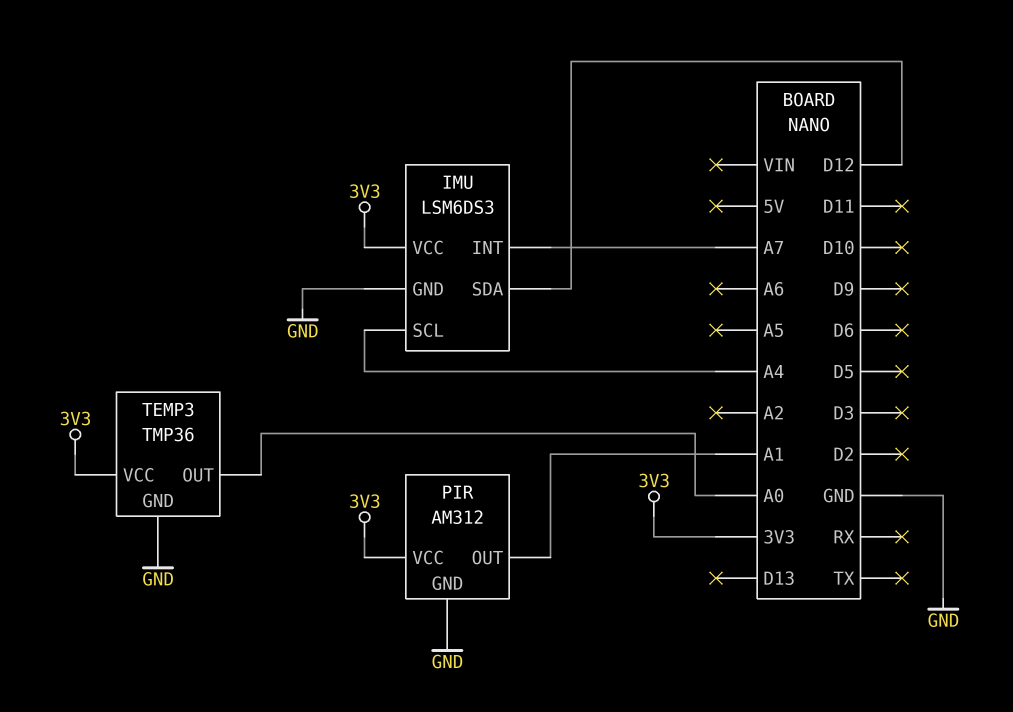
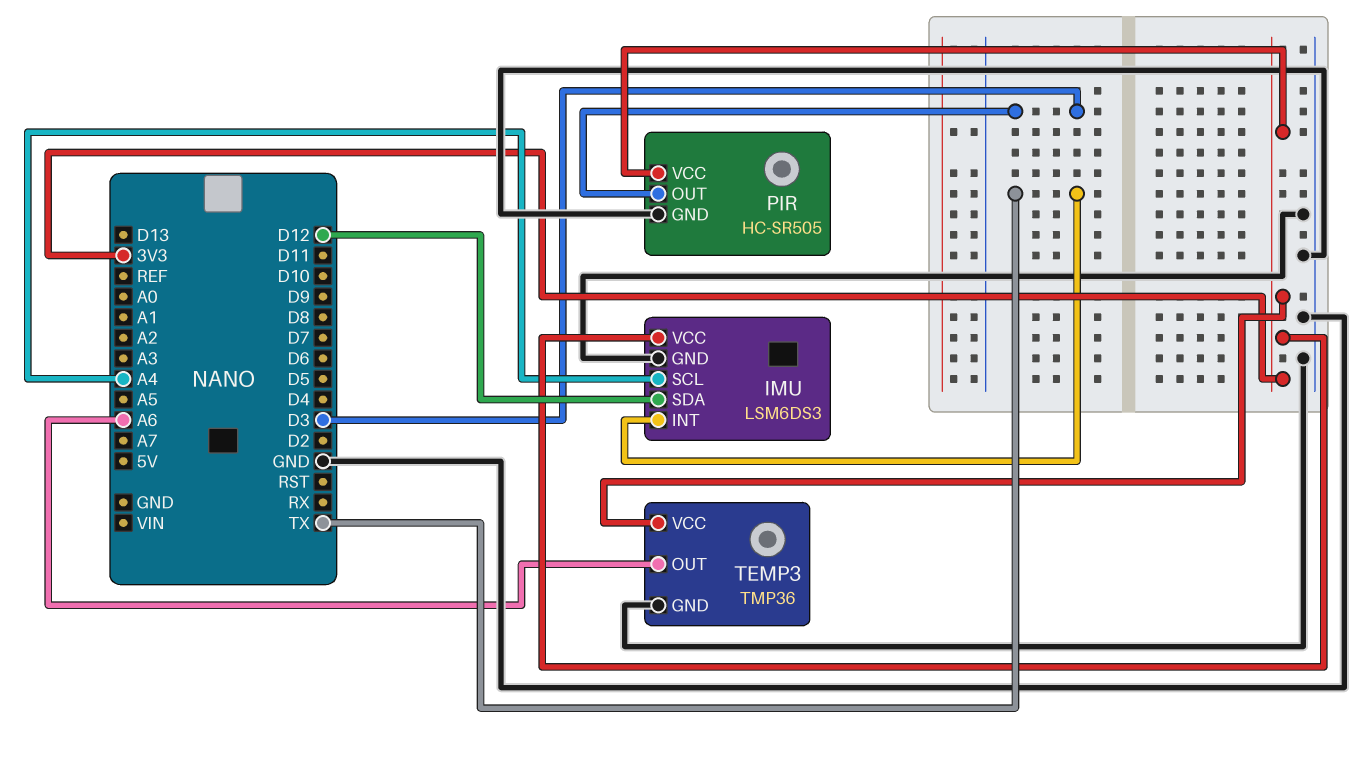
IMU pin INT: A7 -> TX
PIR: AM312 -> HC-SR505
PIR pin OUT: A1 -> D3
TEMP3 pin OUT: A0 -> A6

